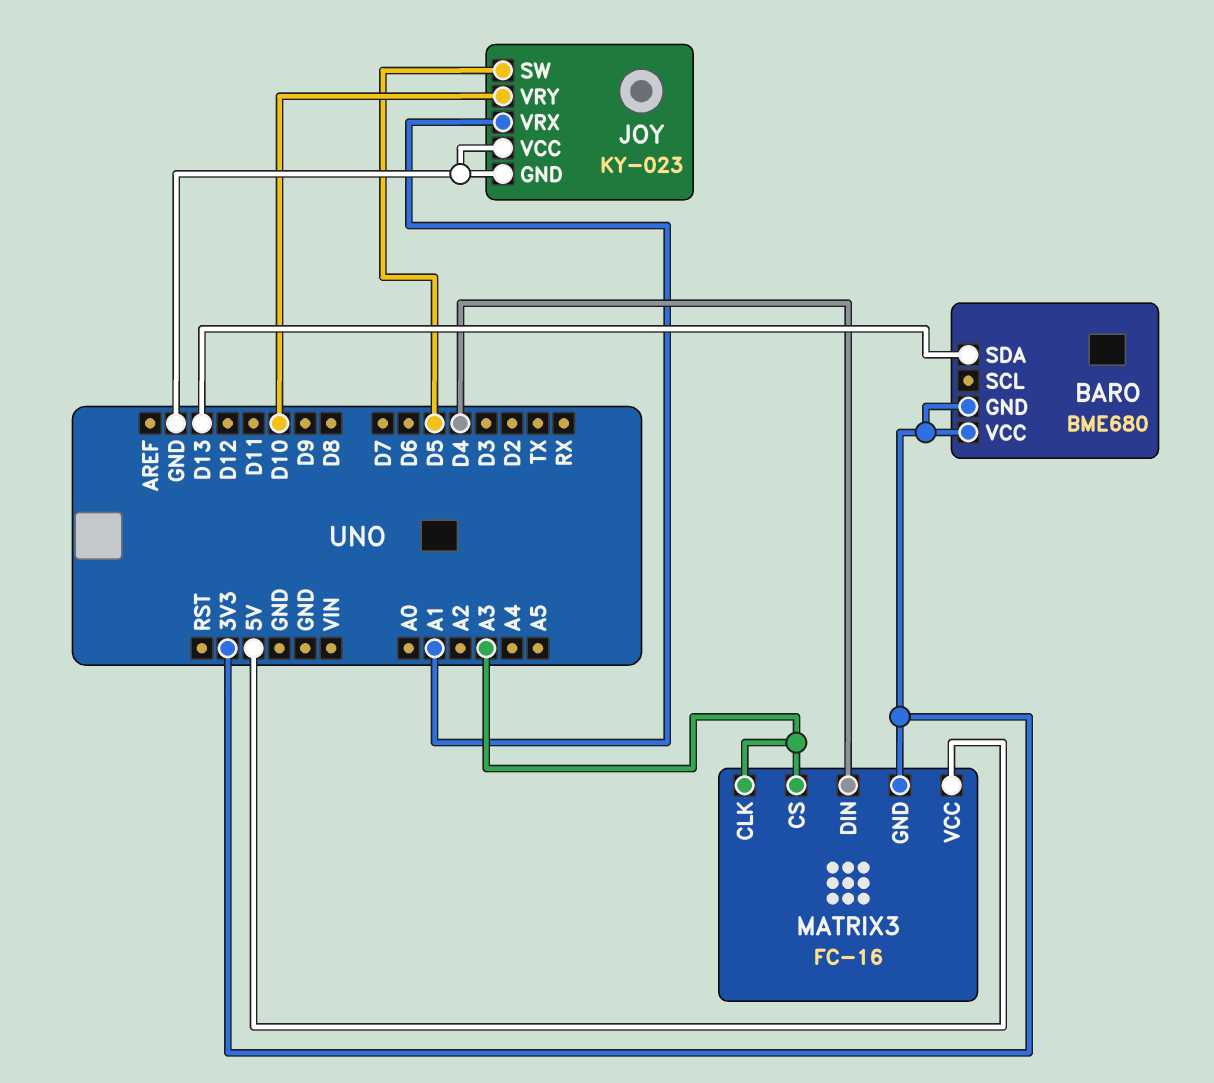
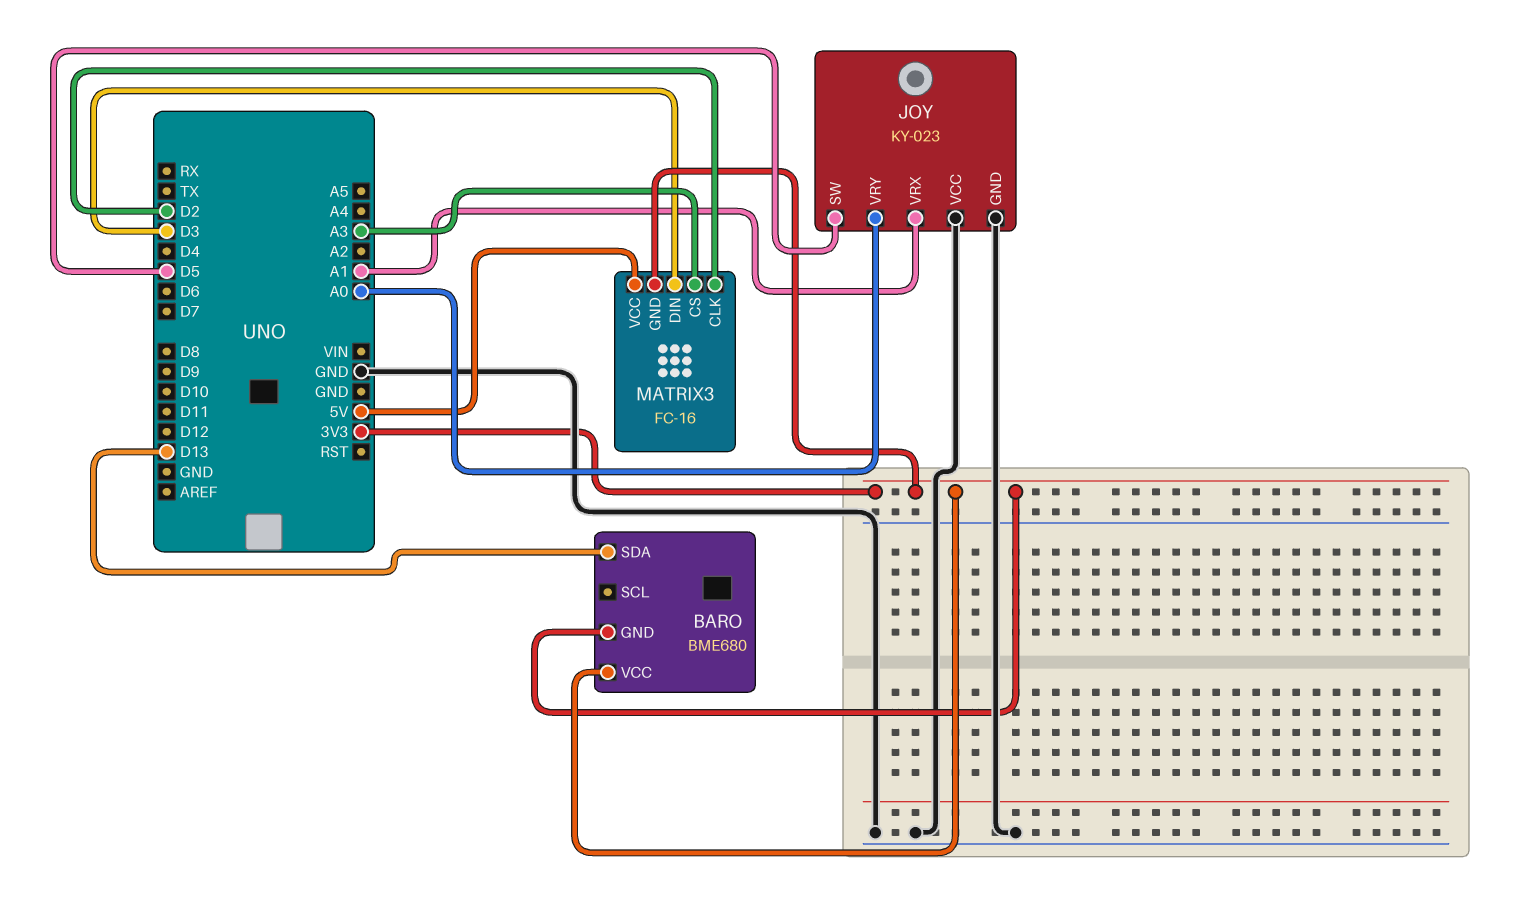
JOY pin VRY: D10 -> A0
MATRIX3 pin CLK: A3 -> D2
MATRIX3 pin DIN: D4 -> D3

